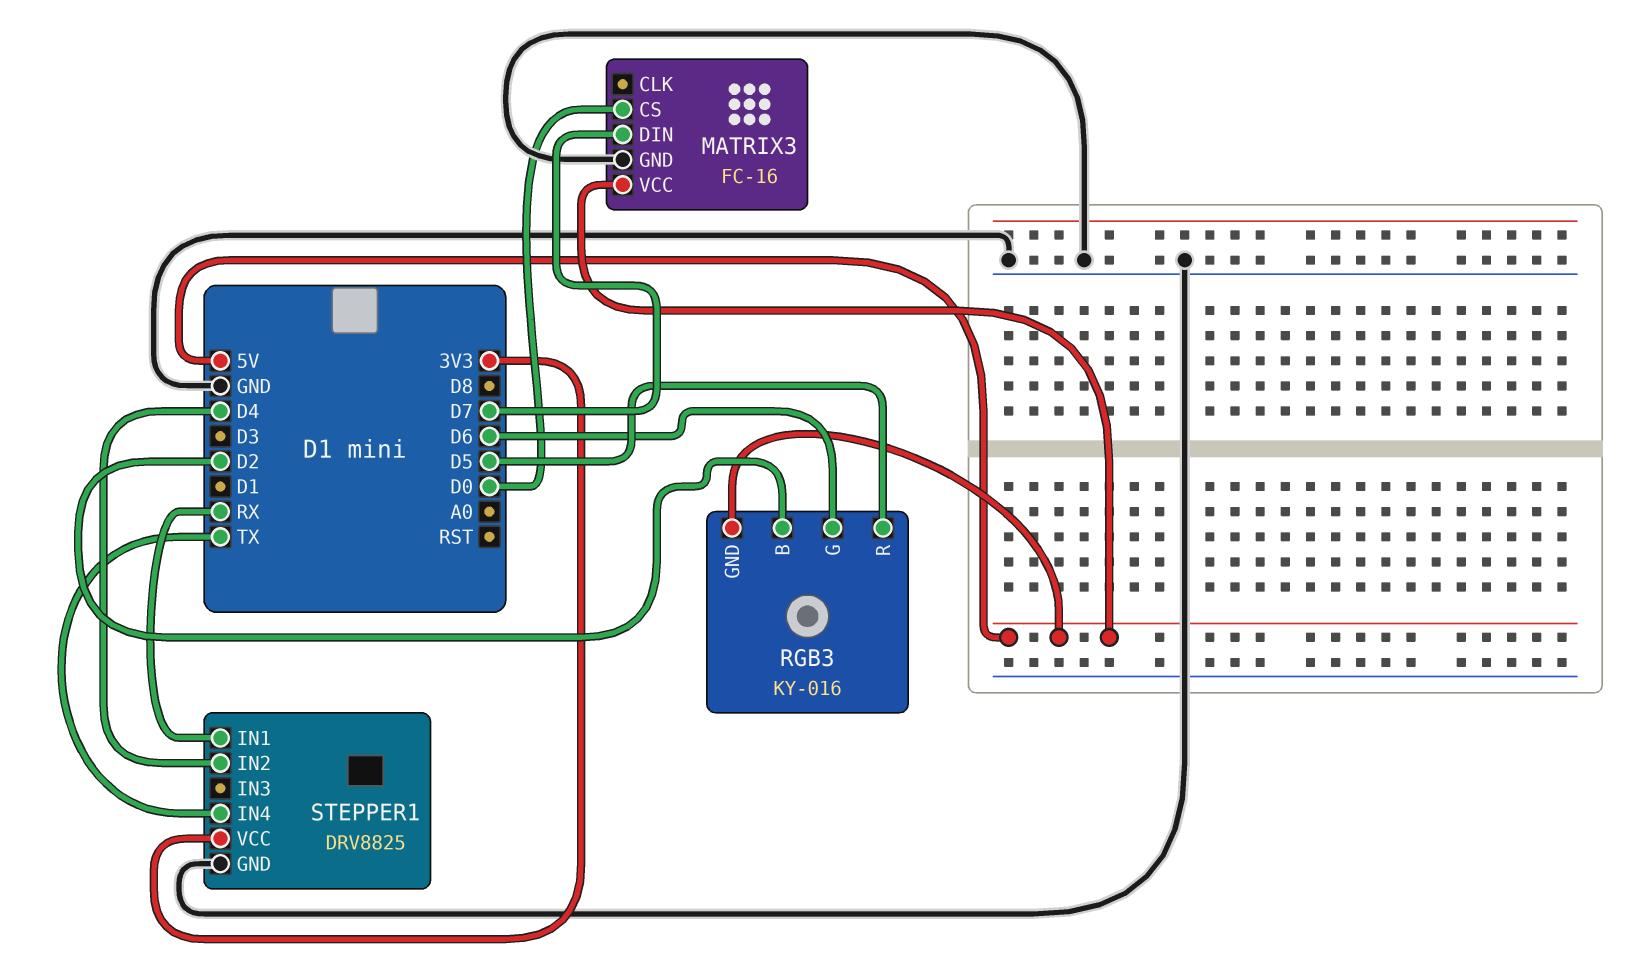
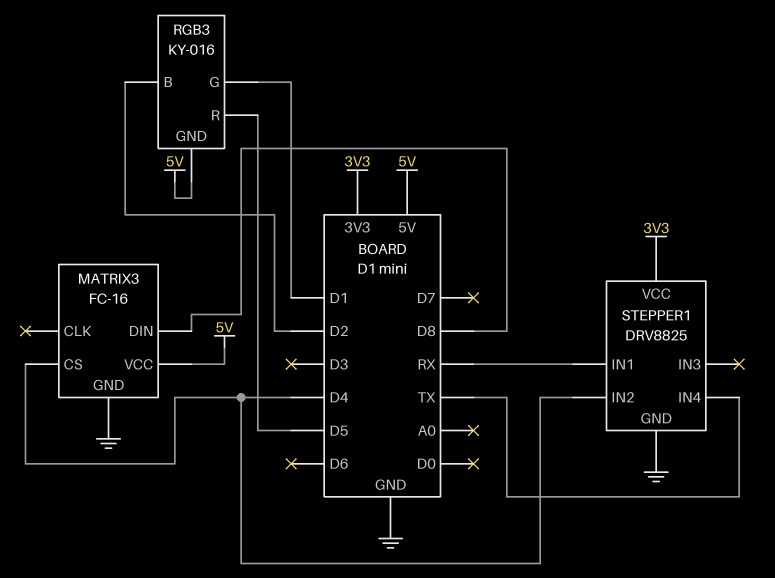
MATRIX3 pin CS: D0 -> D4
MATRIX3 pin DIN: D7 -> D8
RGB3 pin G: D6 -> D1

